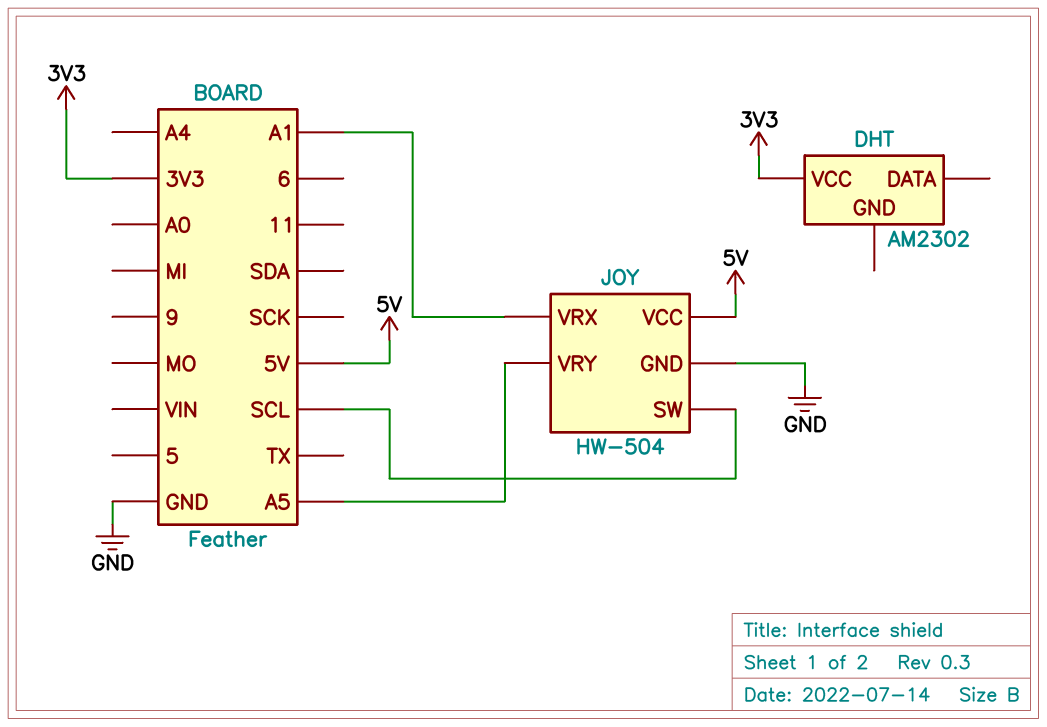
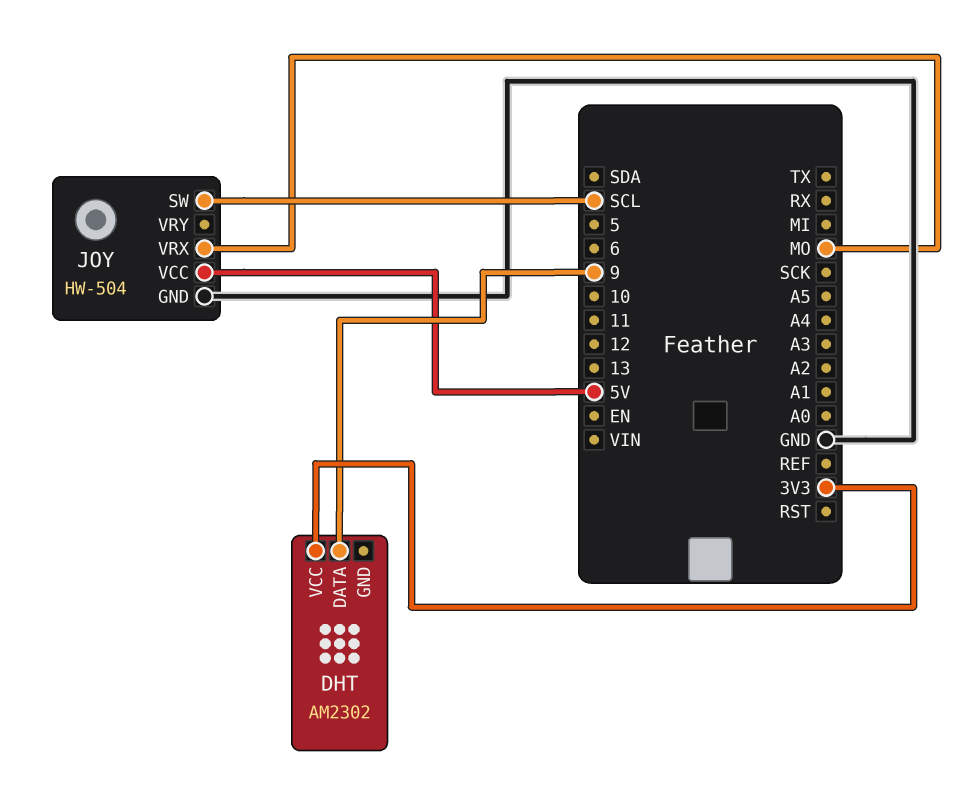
DHT pin DATA: none -> 9
JOY pin VRX: A1 -> MO
JOY pin VRY: A5 -> none

